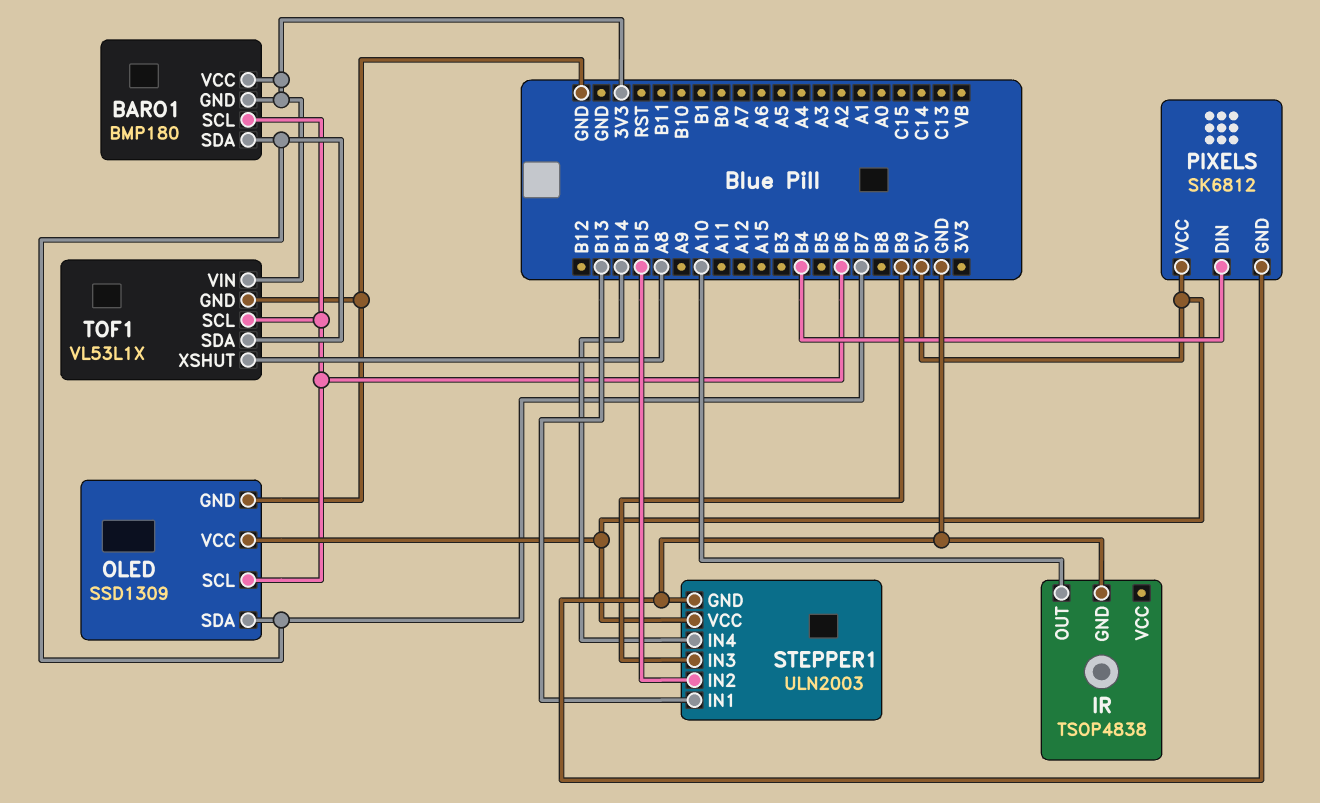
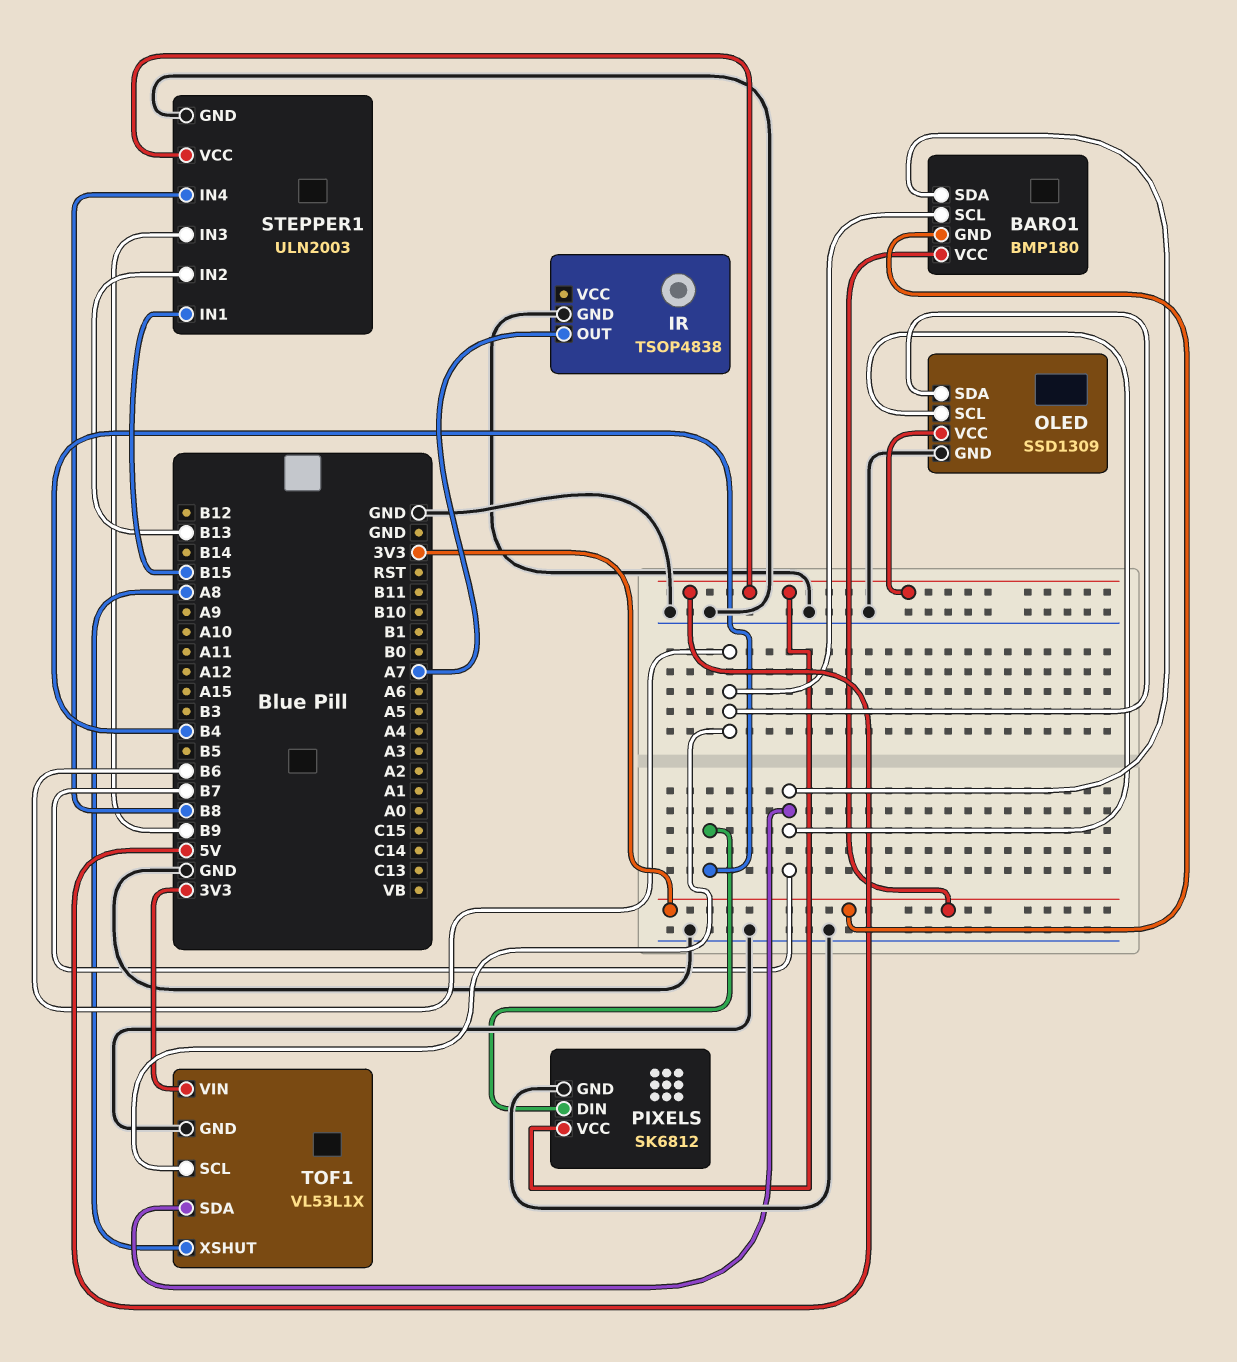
IR pin OUT: A10 -> A7
OLED pin SCL: B6 -> B7
OLED pin SDA: B7 -> B6
STEPPER1 pin IN1: B13 -> B15
STEPPER1 pin IN2: B15 -> B13
STEPPER1 pin IN4: B14 -> B8

